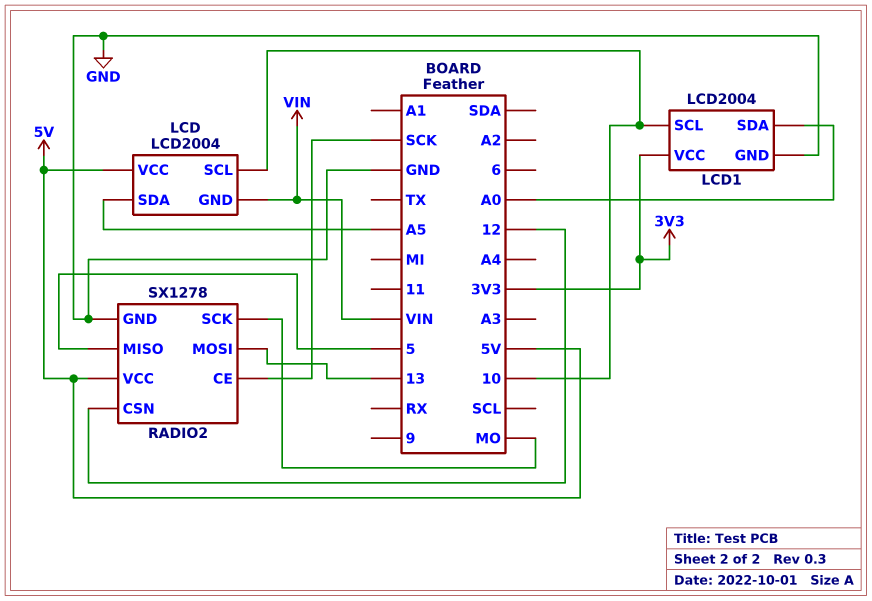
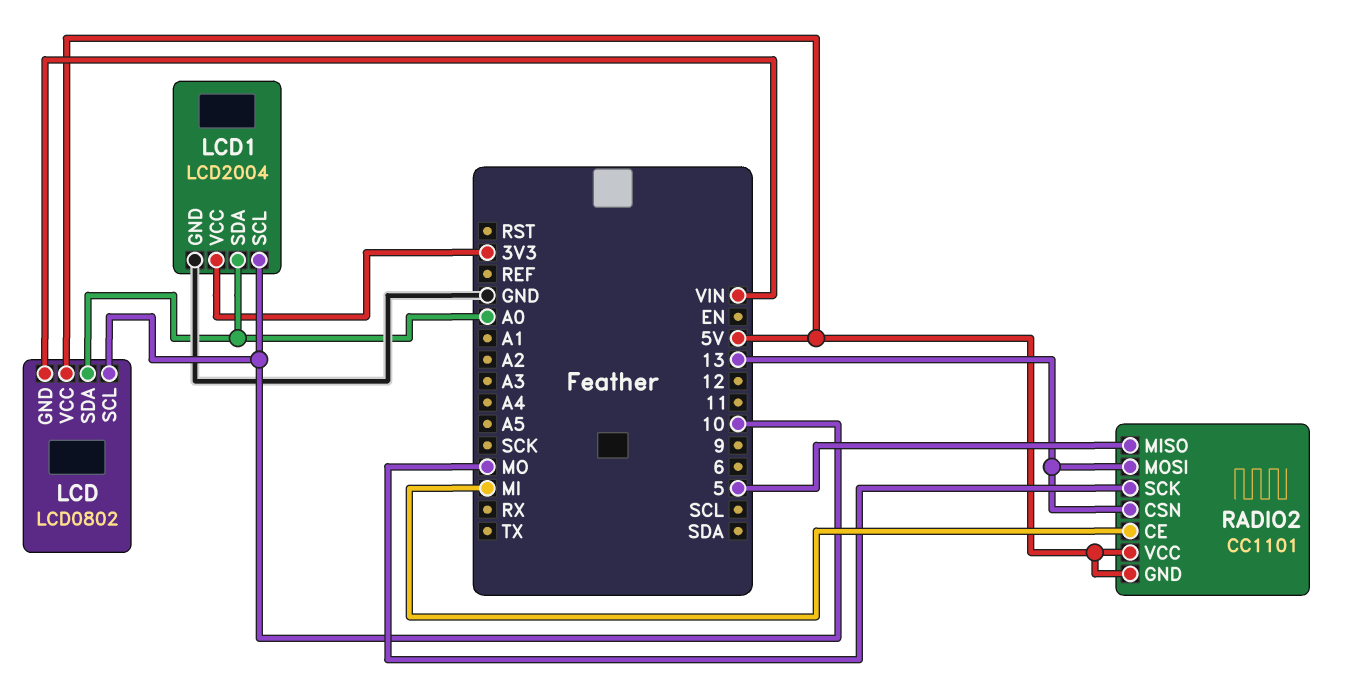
LCD: LCD2004 -> LCD0802
LCD pin SDA: A5 -> A0
RADIO2: SX1278 -> CC1101
RADIO2 pin CE: SCK -> MI
RADIO2 pin CSN: 12 -> 13
RADIO2 pin GND: GND -> 5V

